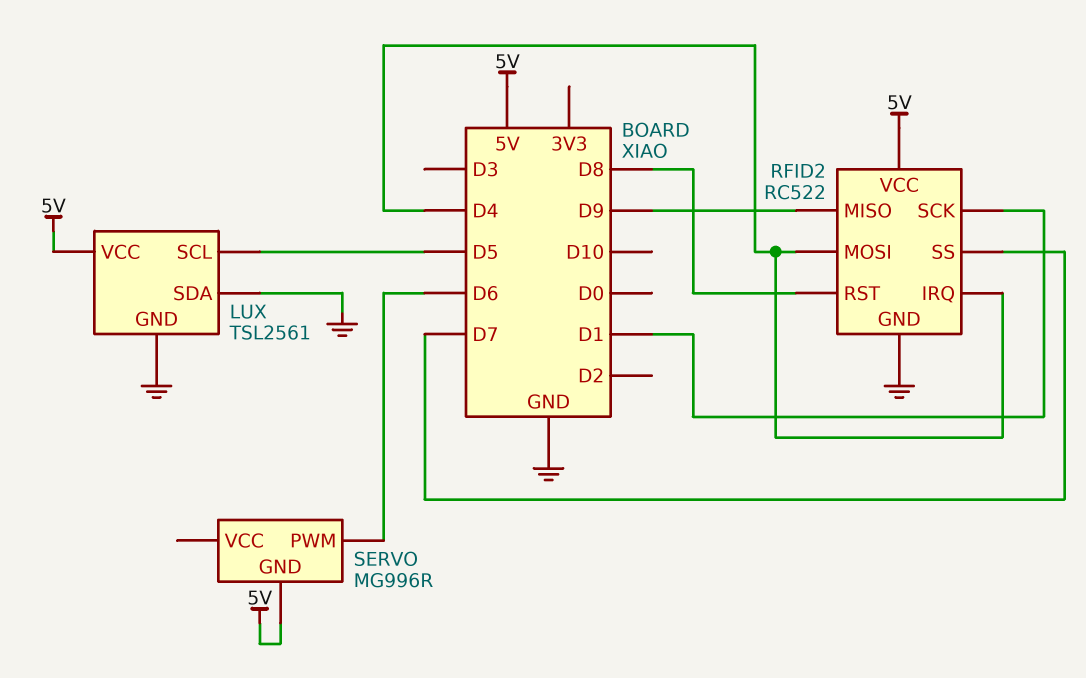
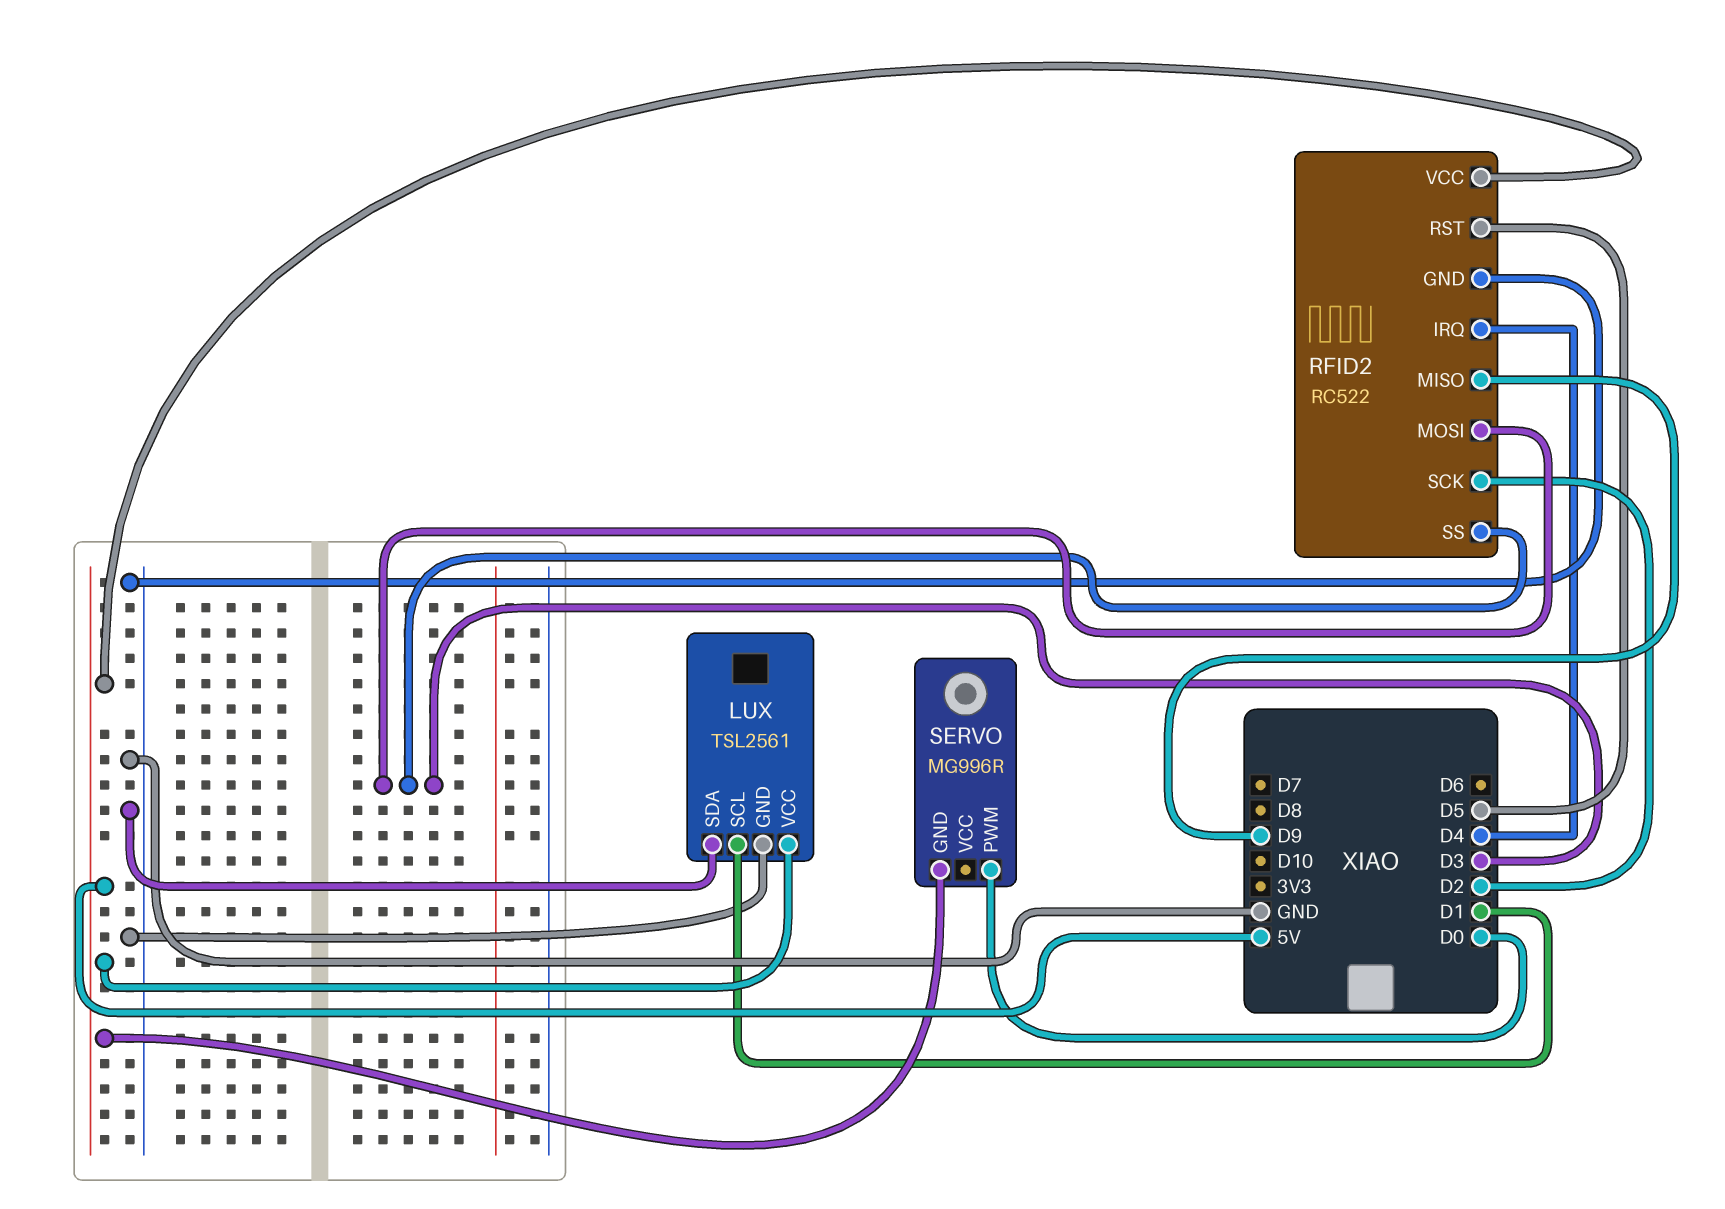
LUX pin SCL: D5 -> D1
RFID2 pin MOSI: D4 -> D3
RFID2 pin RST: D8 -> D5
RFID2 pin SCK: D1 -> D2
RFID2 pin SS: D7 -> D3
SERVO pin PWM: D6 -> D0

